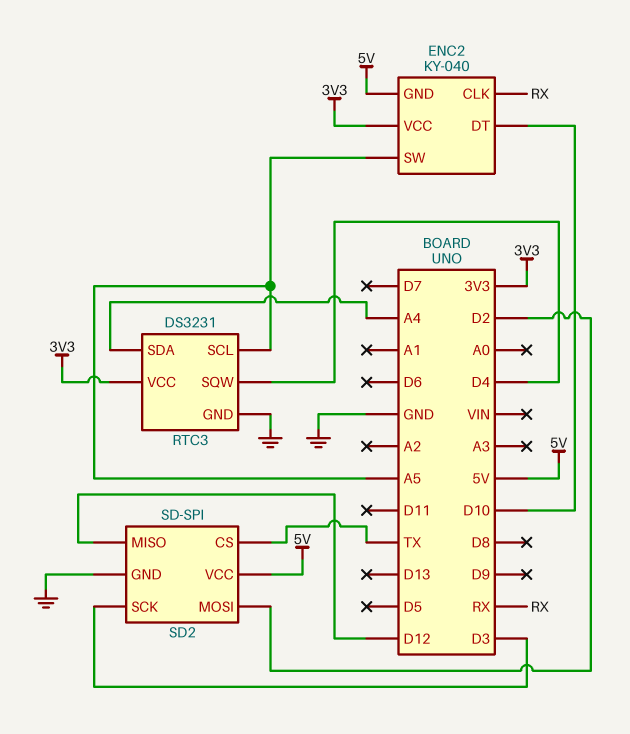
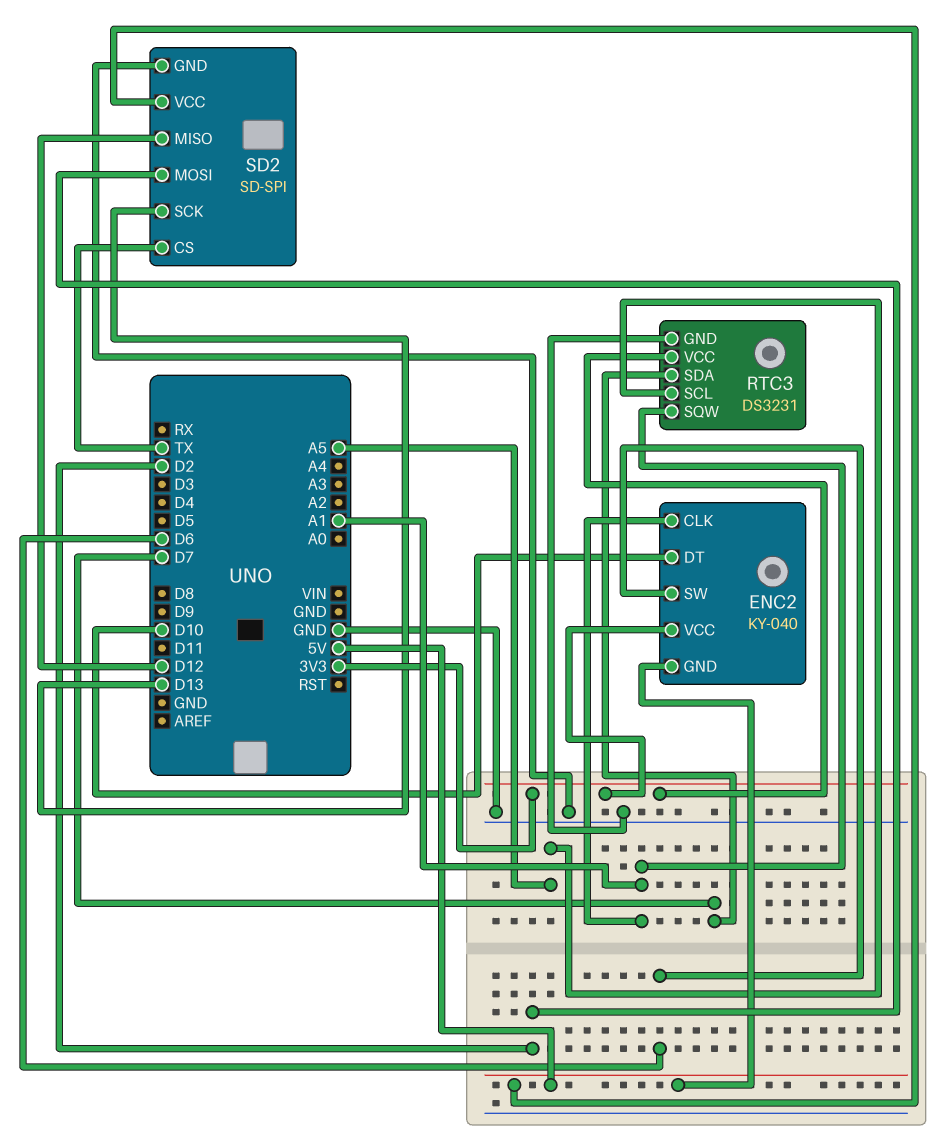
ENC2 pin CLK: RX -> A1
ENC2 pin SW: A5 -> D6
RTC3 pin SDA: A4 -> D7
RTC3 pin SQW: D4 -> A1
SD2 pin SCK: D3 -> D13

